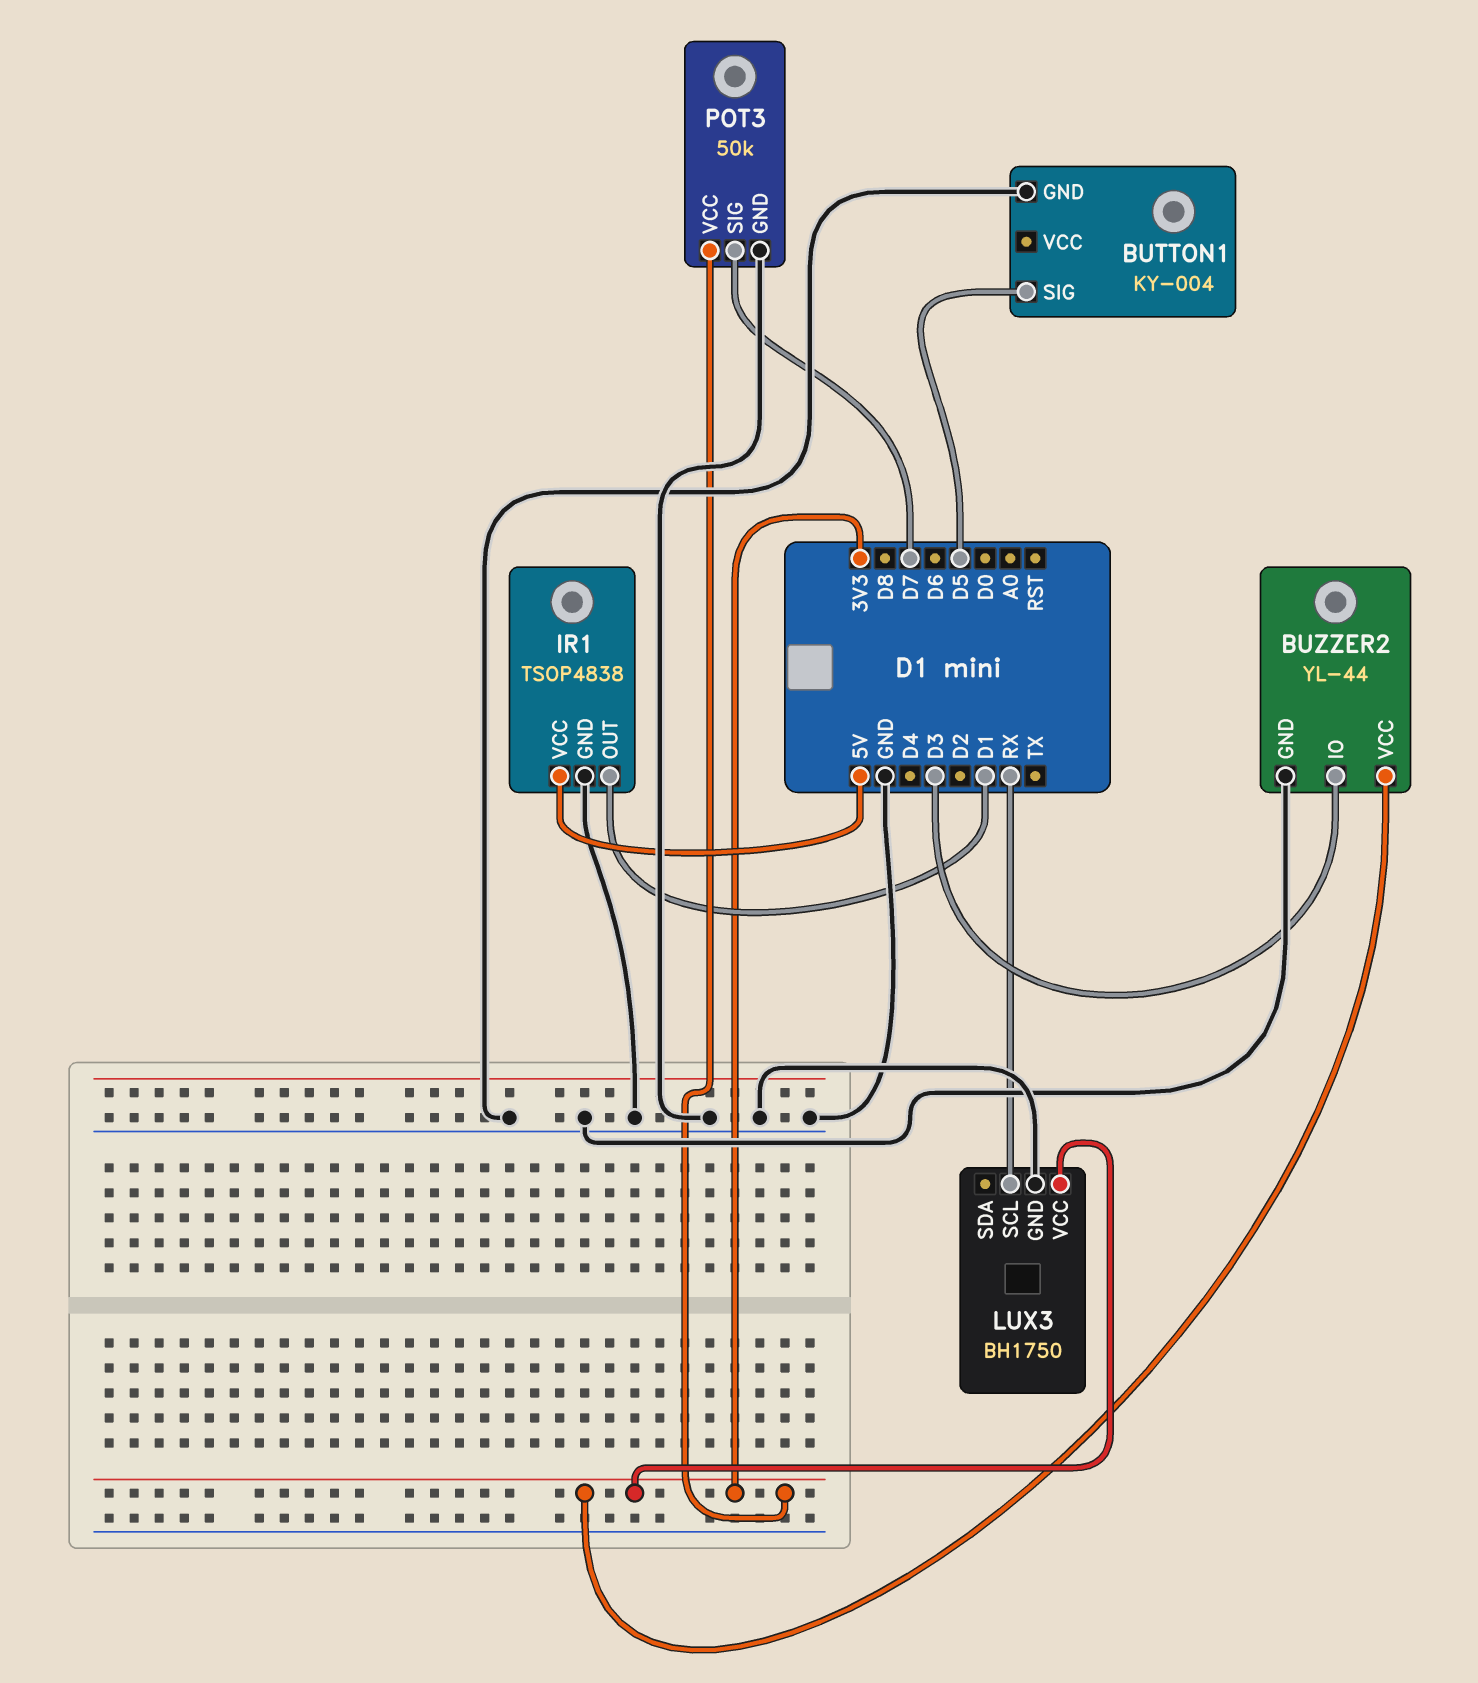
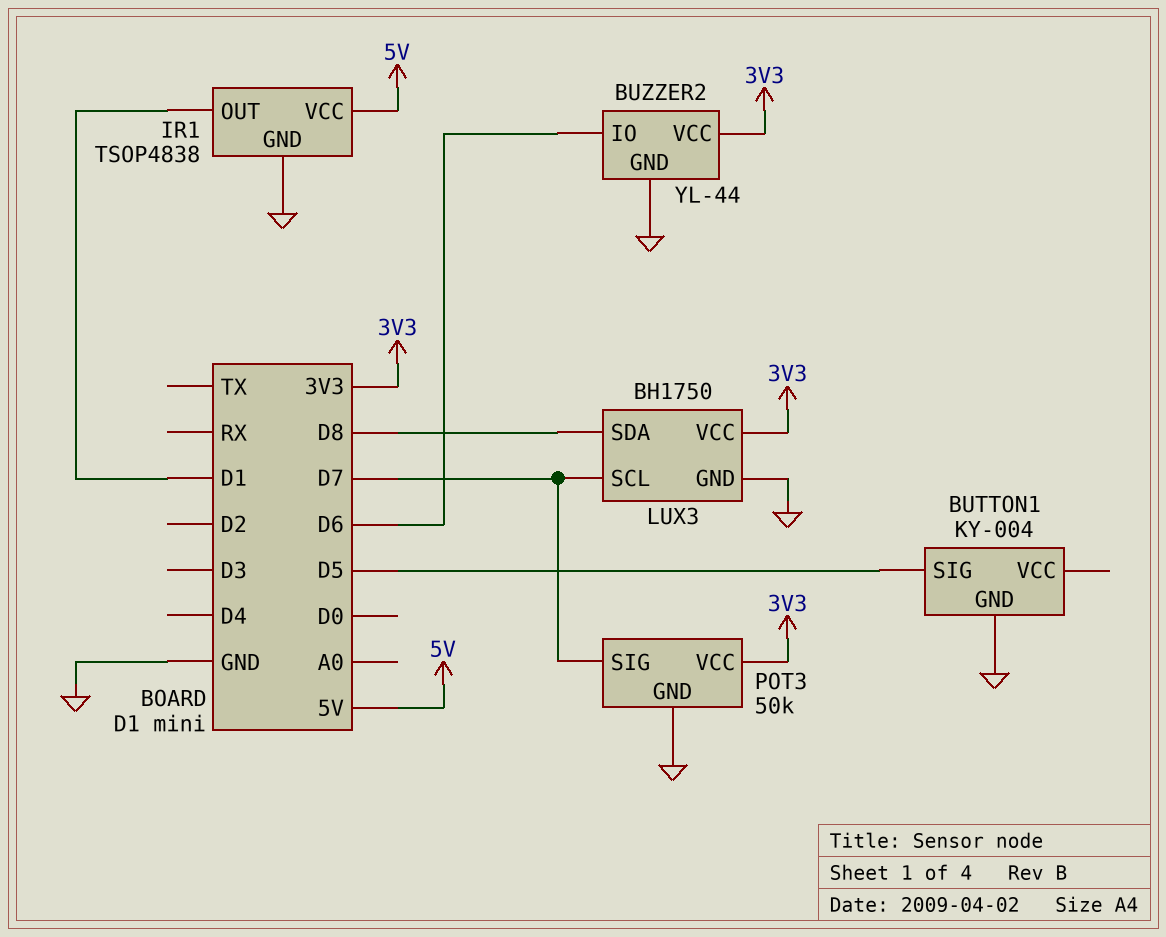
BUZZER2 pin IO: D3 -> D6
LUX3 pin SCL: RX -> D7
LUX3 pin SDA: none -> D8

